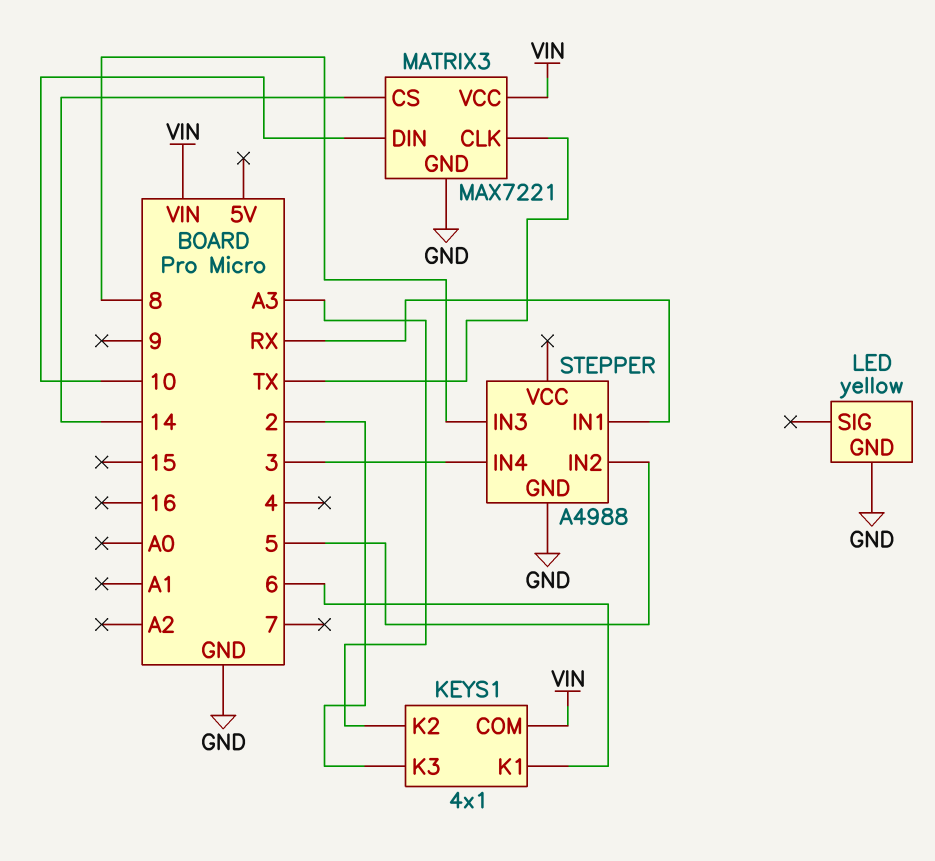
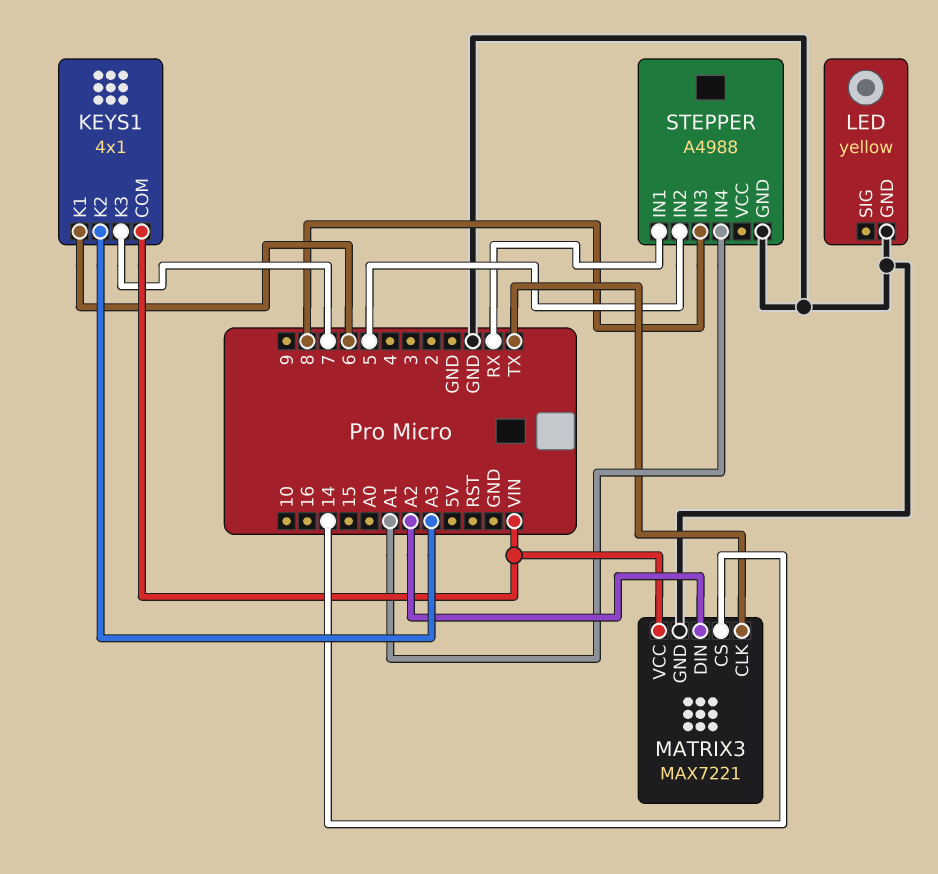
KEYS1 pin K3: 2 -> 7
MATRIX3 pin DIN: 10 -> A2
STEPPER pin IN4: 3 -> A1

